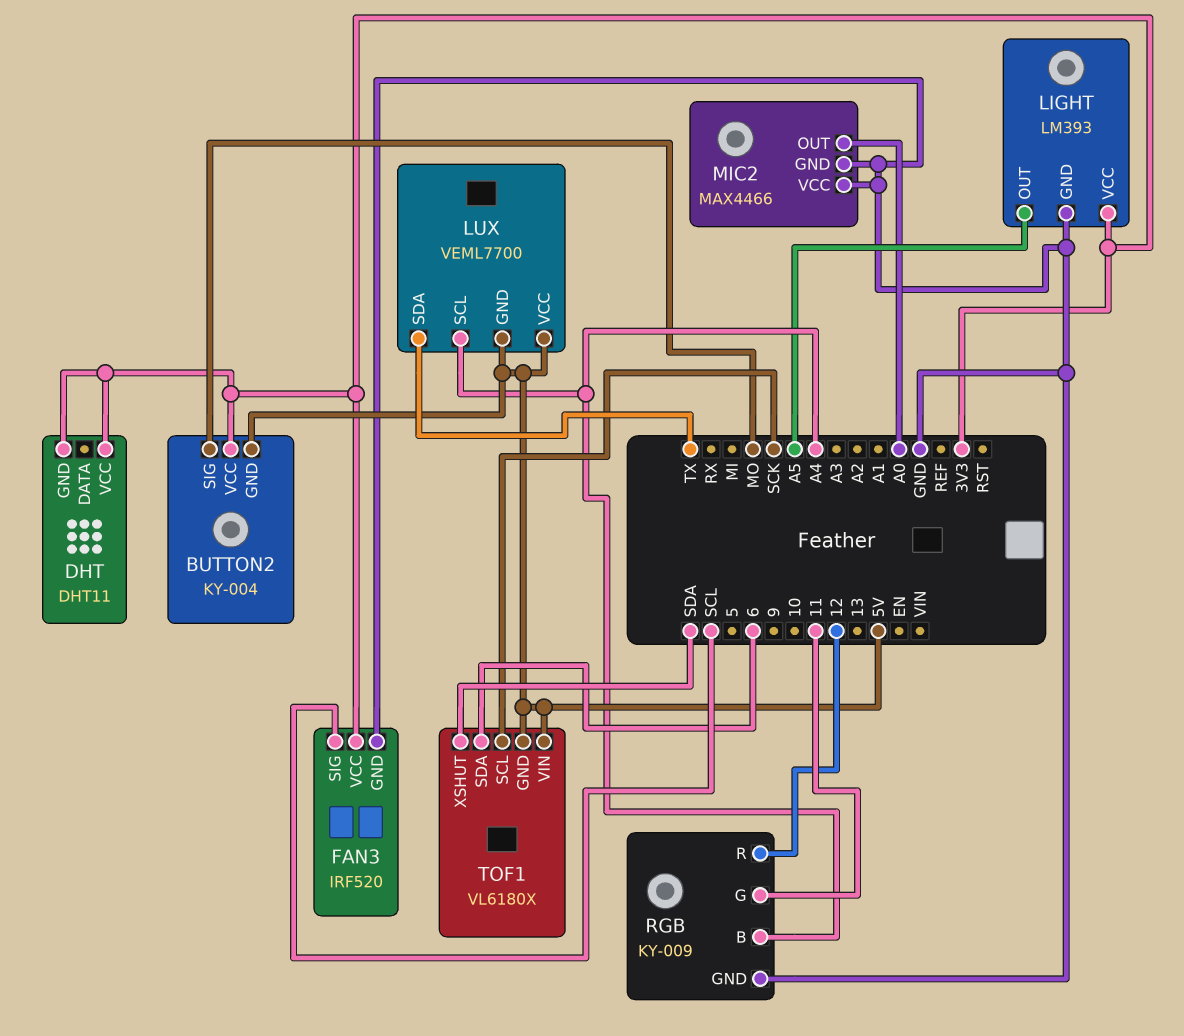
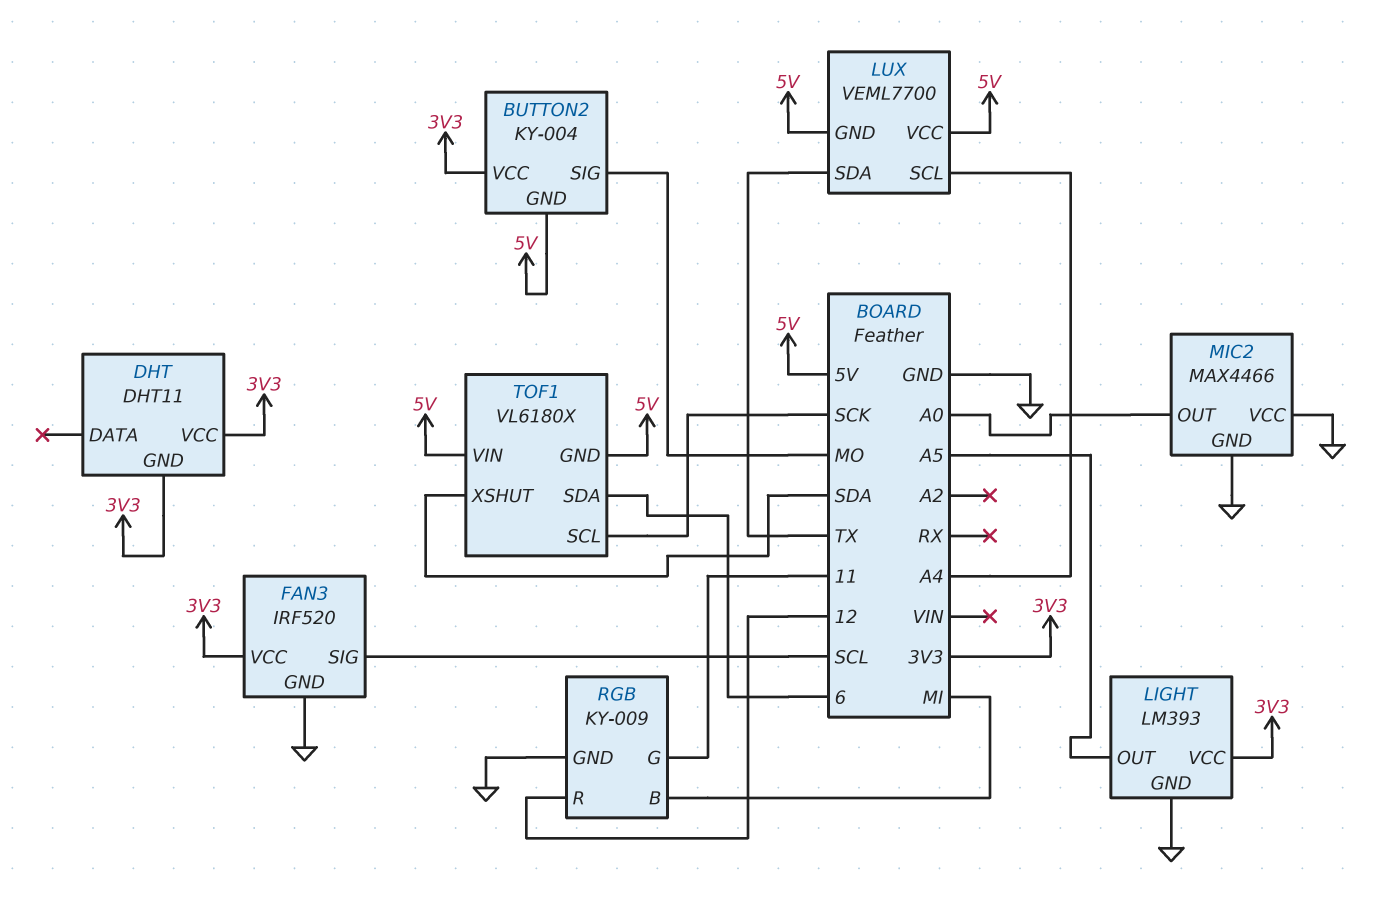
RGB pin B: A4 -> MI

